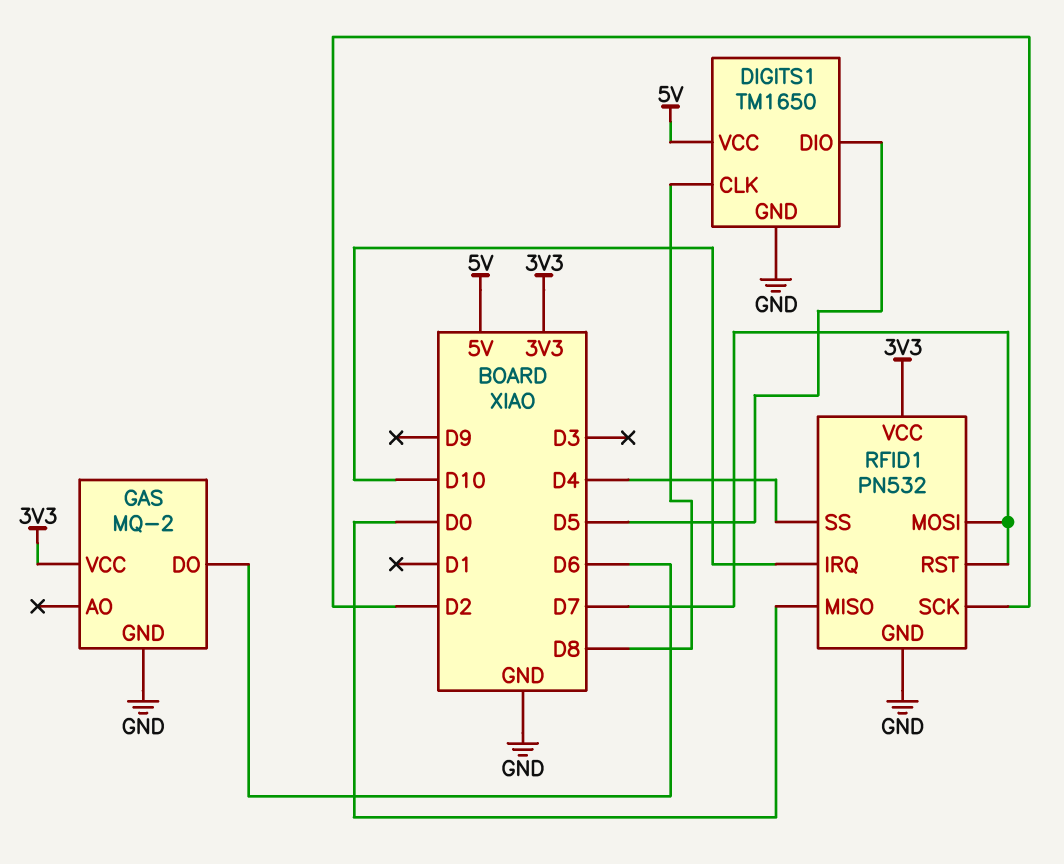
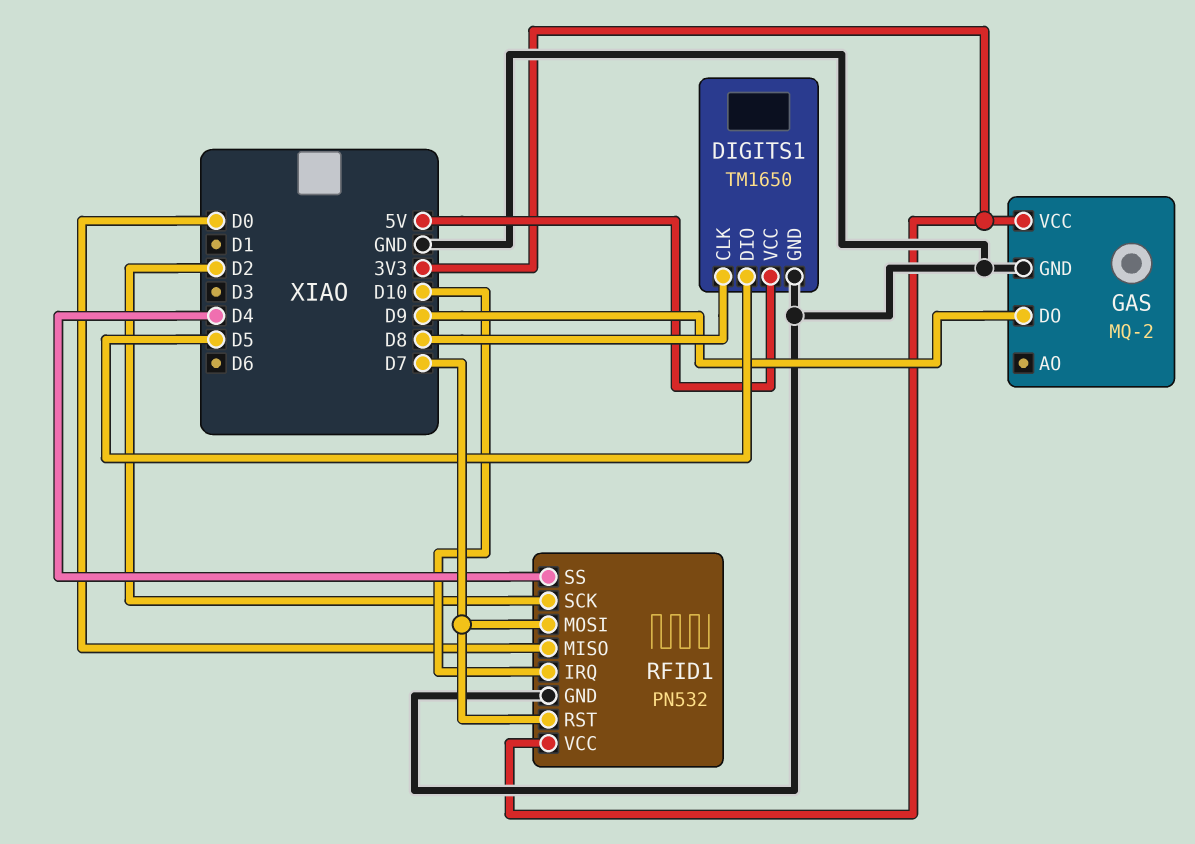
GAS pin DO: D6 -> D9

